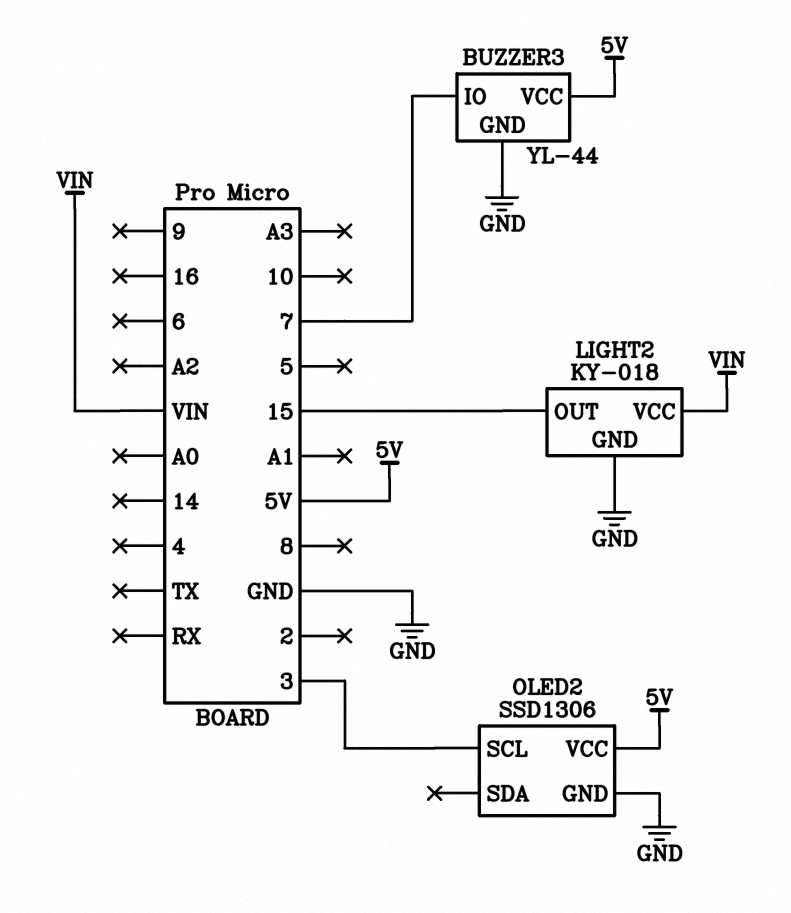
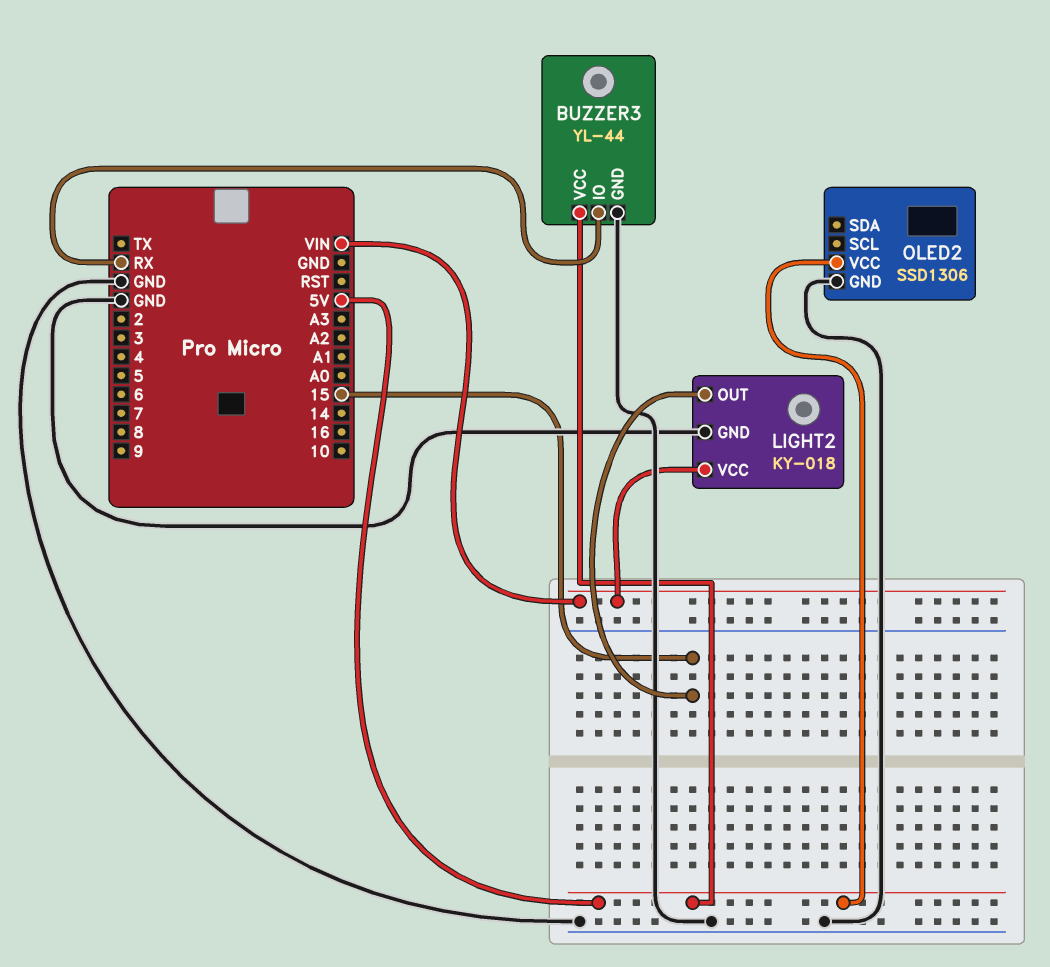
BUZZER3 pin IO: 7 -> RX
OLED2 pin SCL: 3 -> none

